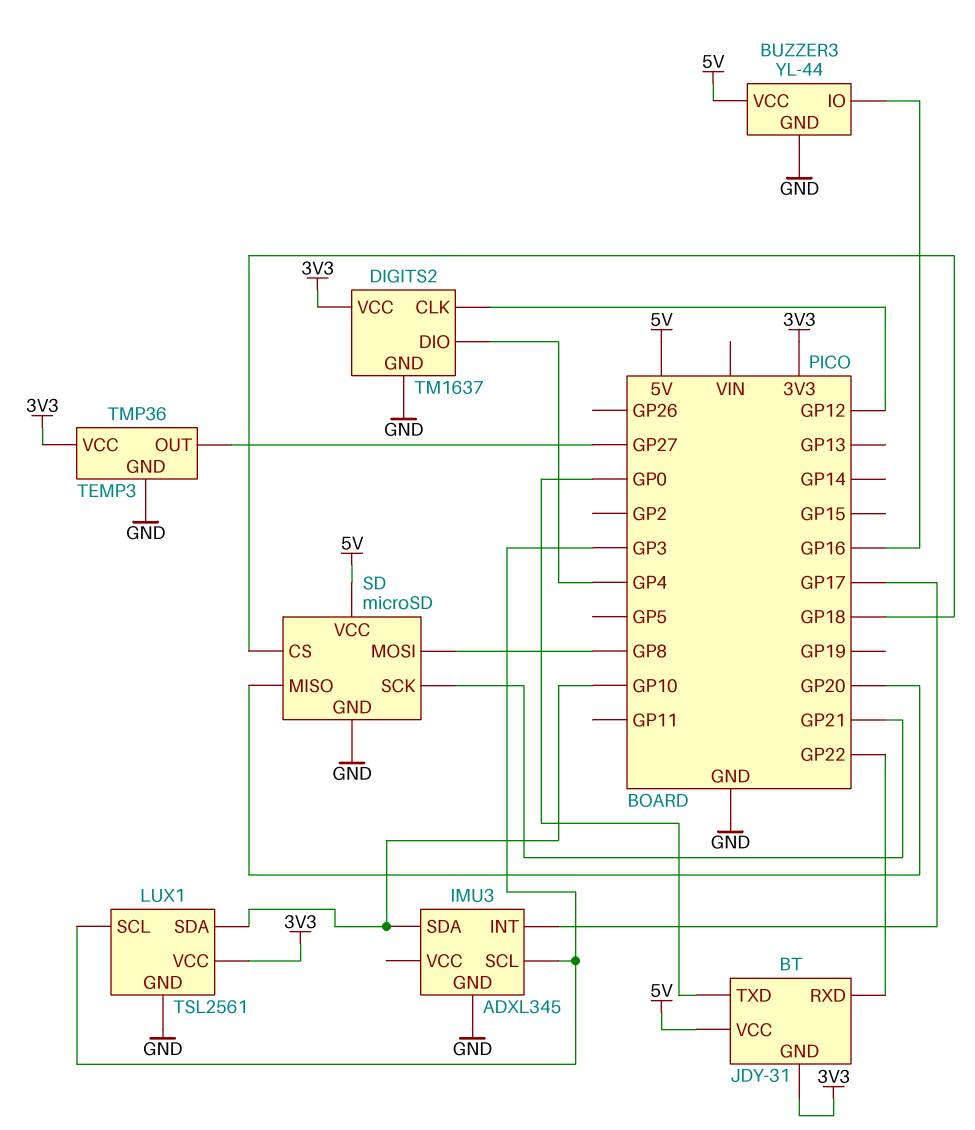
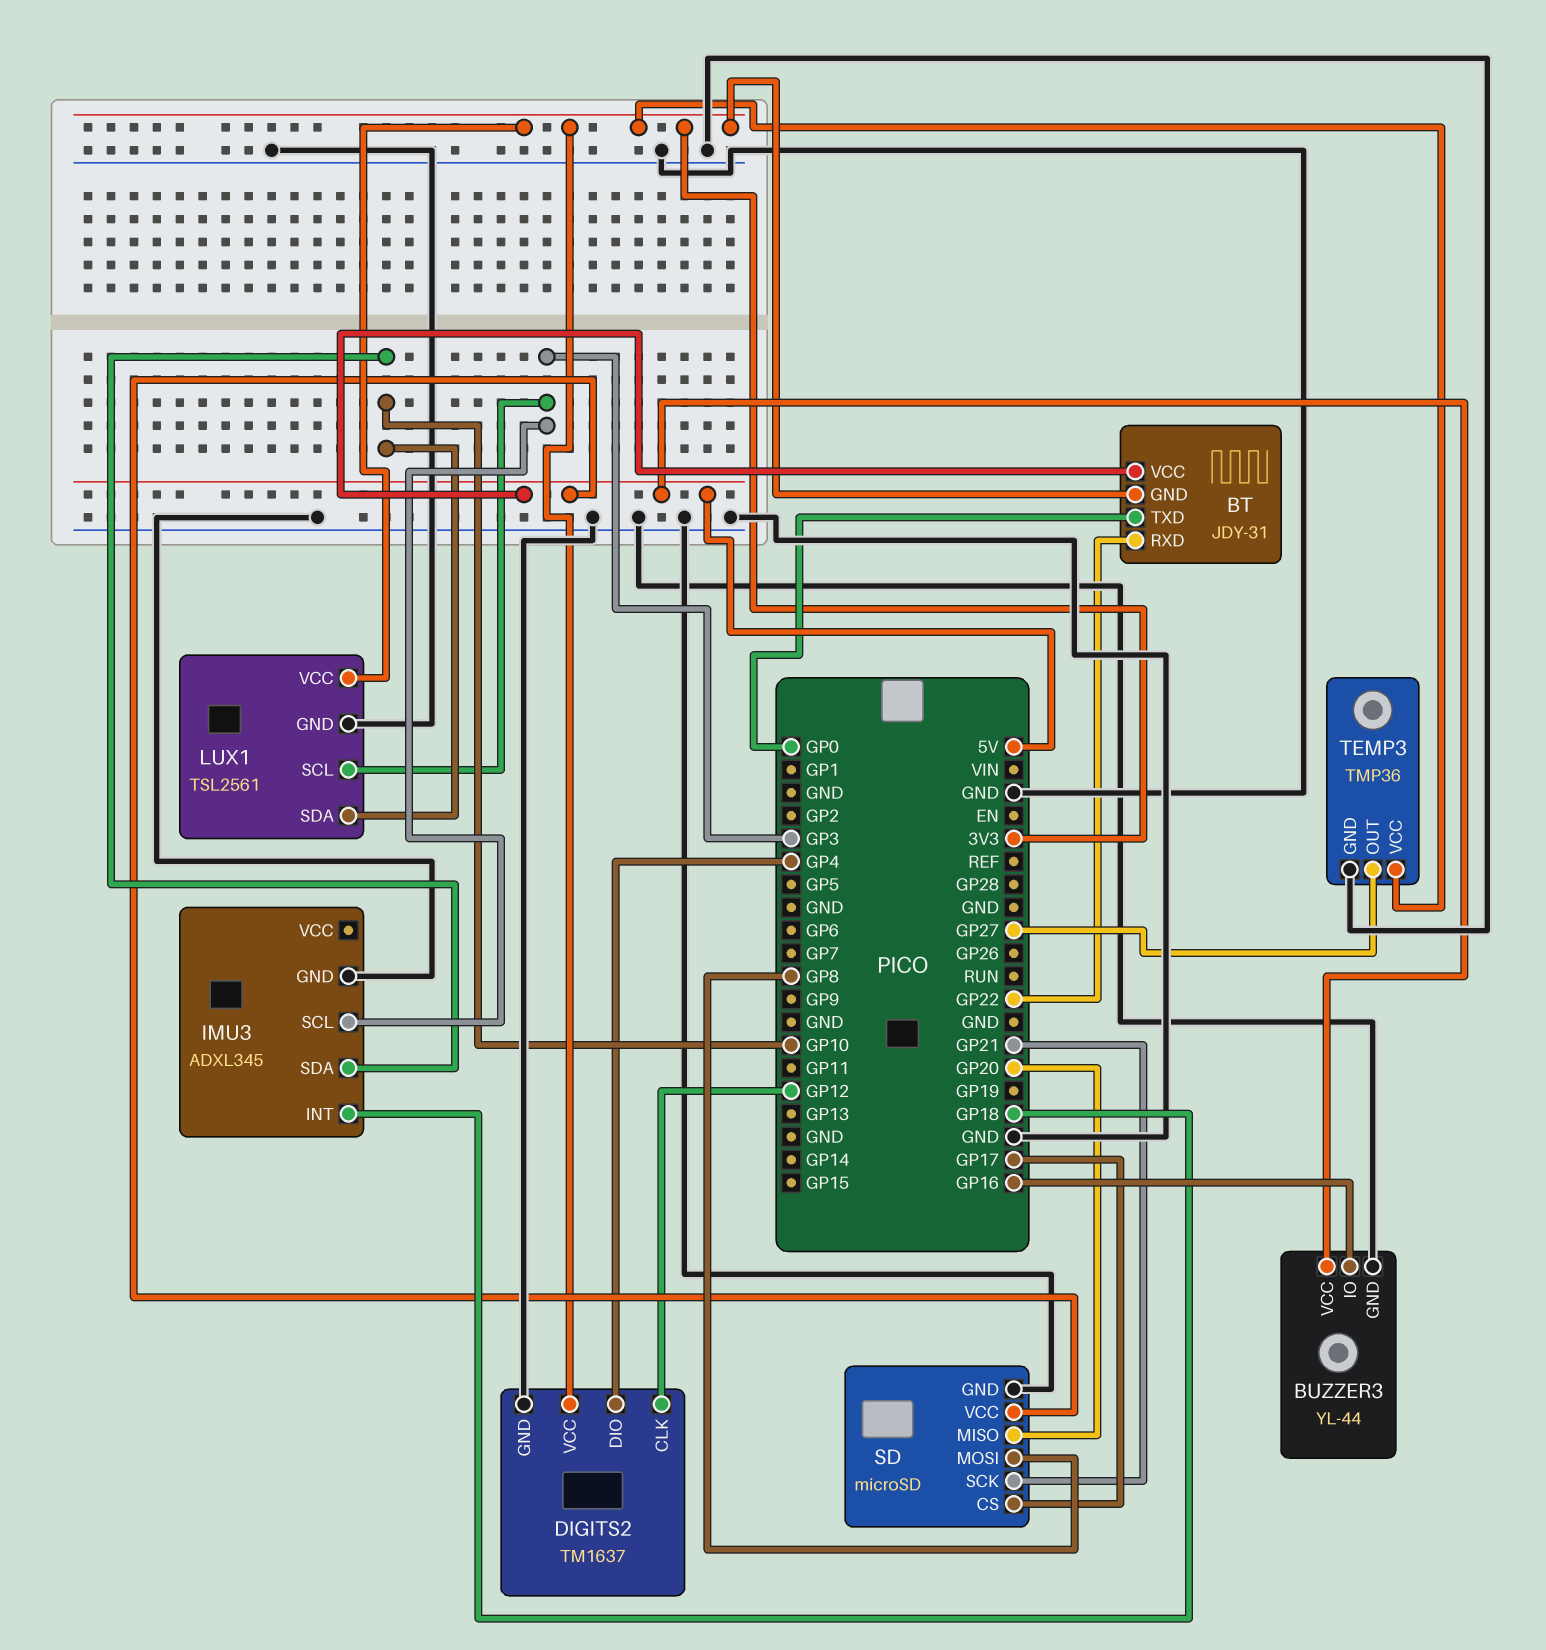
IMU3 pin INT: GP17 -> GP18
SD pin CS: GP18 -> GP17

